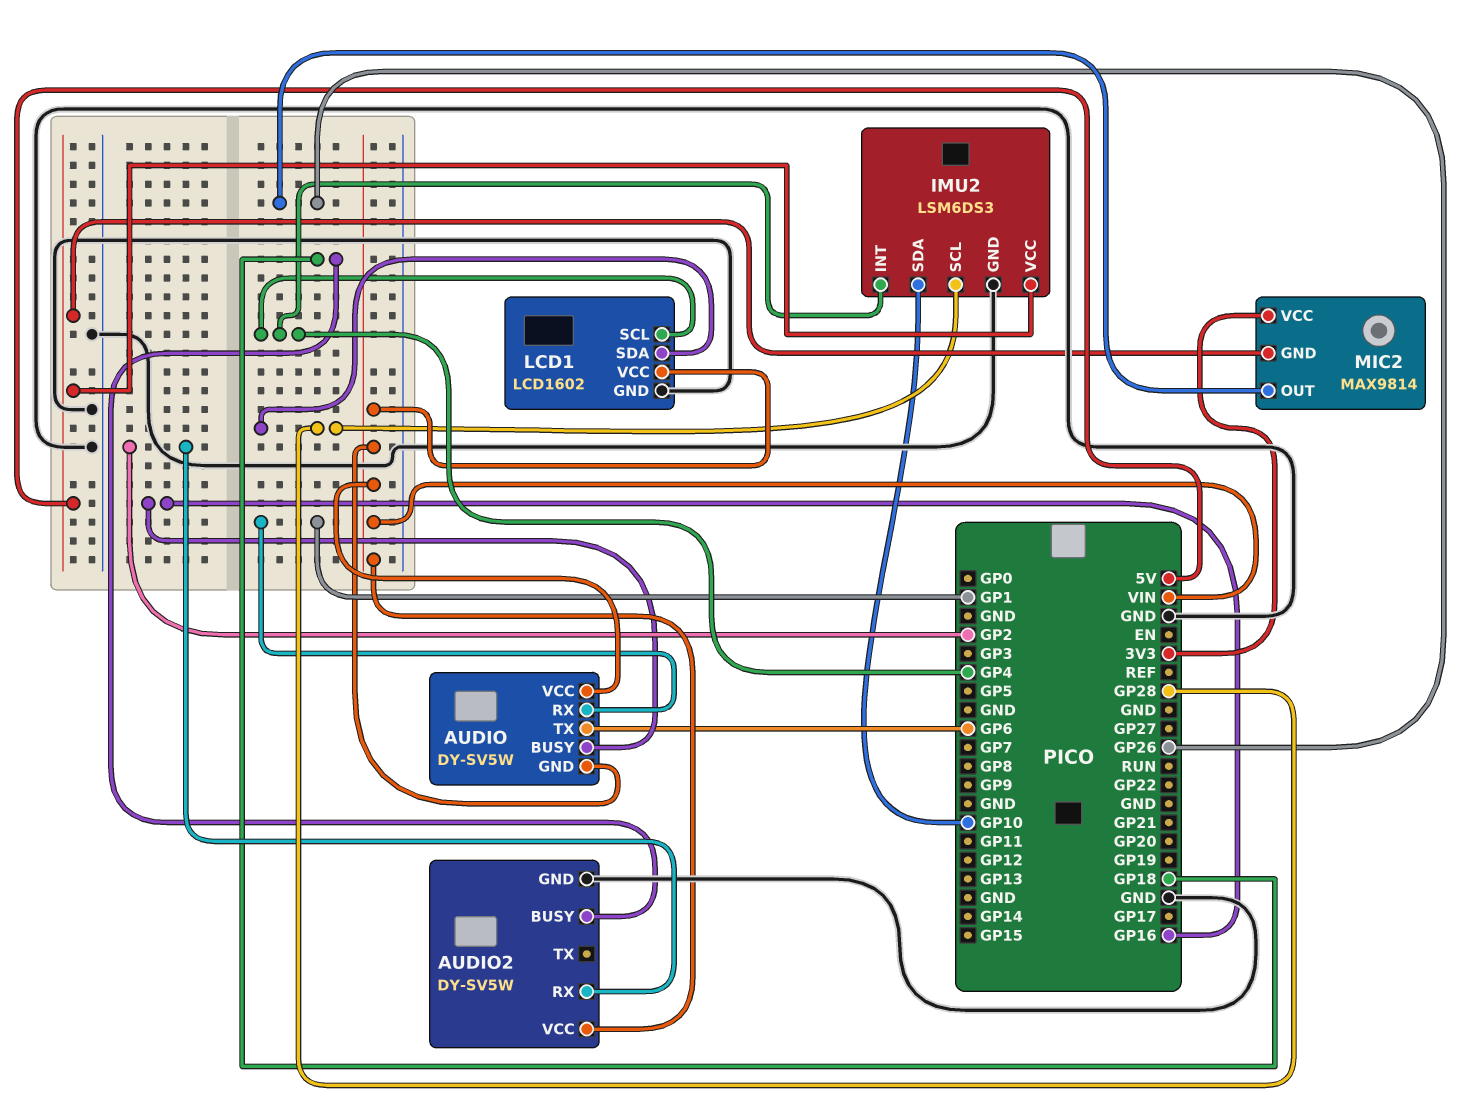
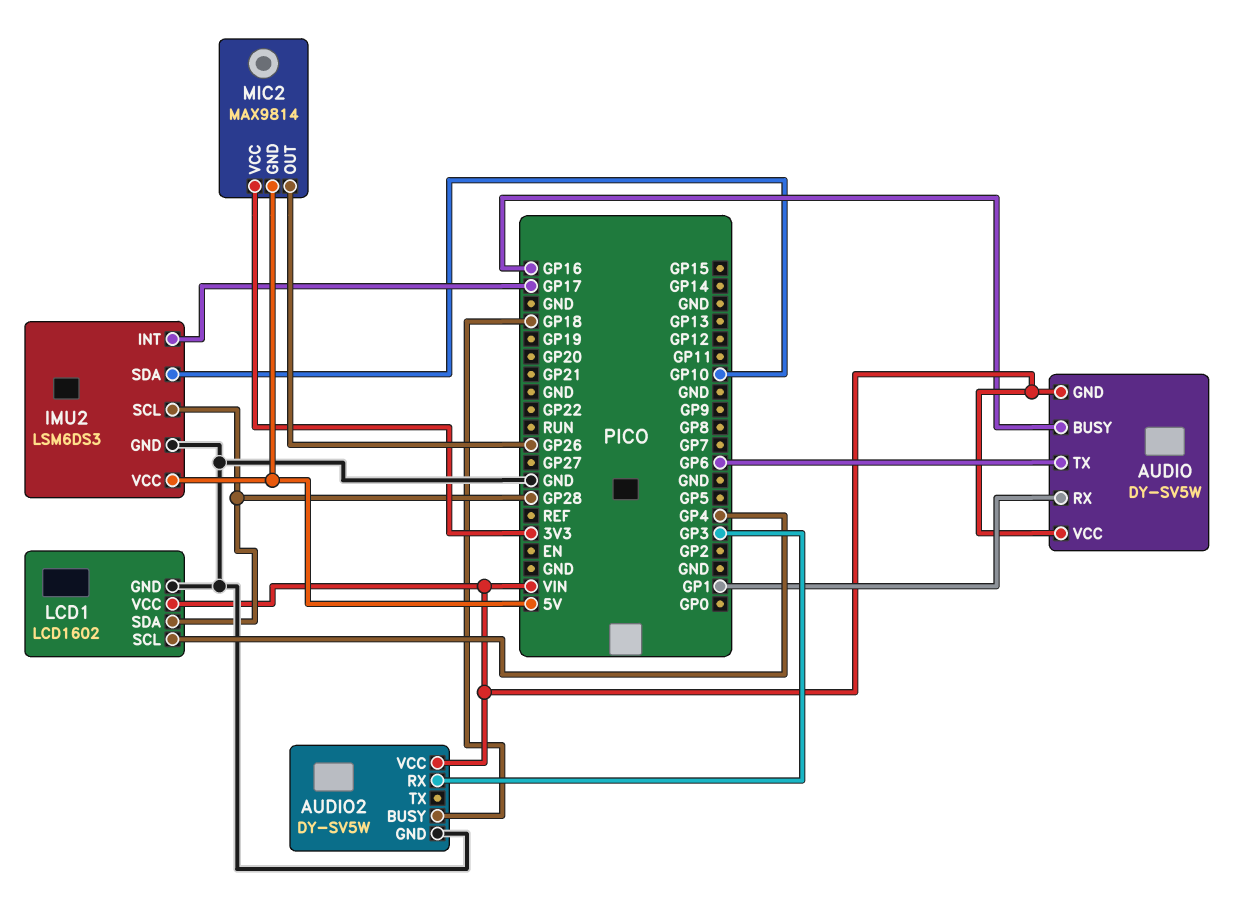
AUDIO2 pin RX: GP2 -> GP3
IMU2 pin INT: GP4 -> GP17

